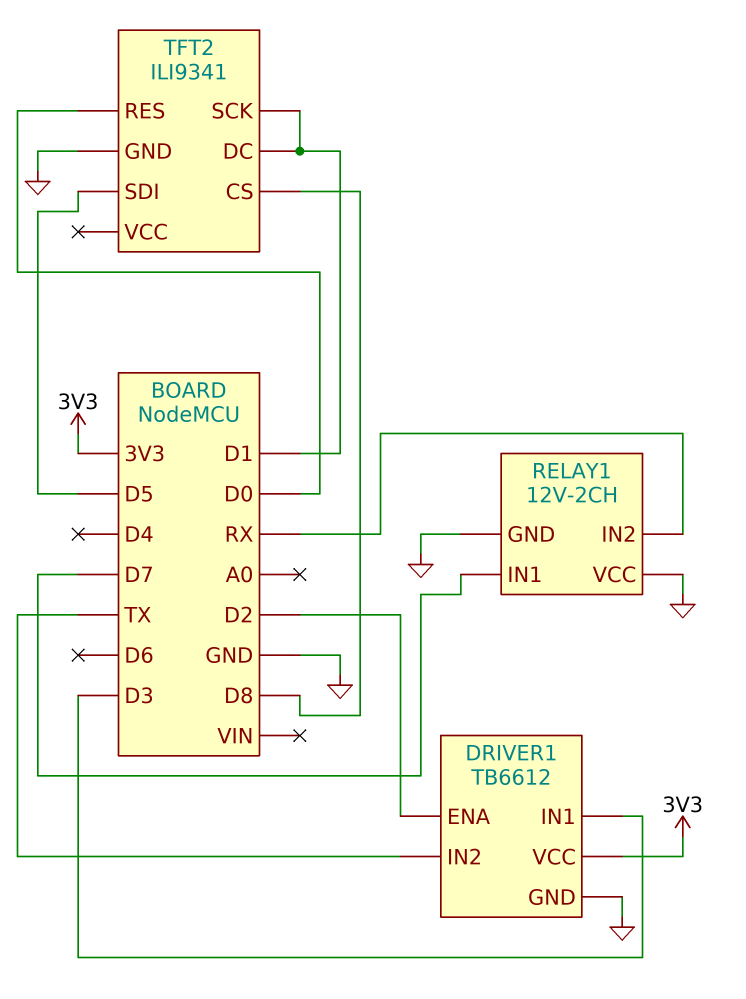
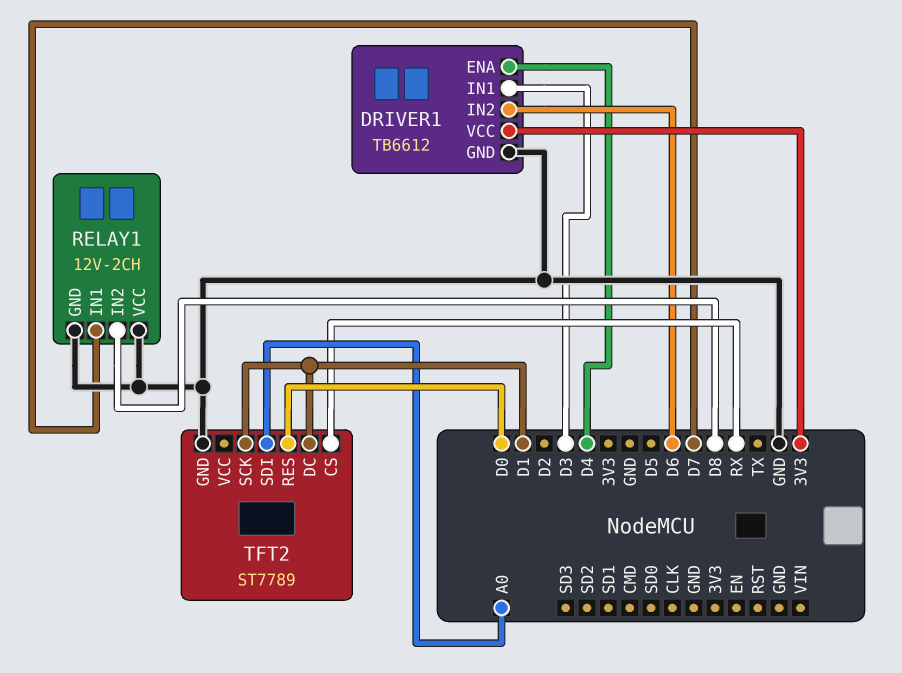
DRIVER1 pin ENA: D2 -> D4
DRIVER1 pin IN2: TX -> D6
RELAY1 pin IN2: RX -> D8
TFT2: ILI9341 -> ST7789
TFT2 pin CS: D8 -> RX
TFT2 pin SDI: D5 -> A0

